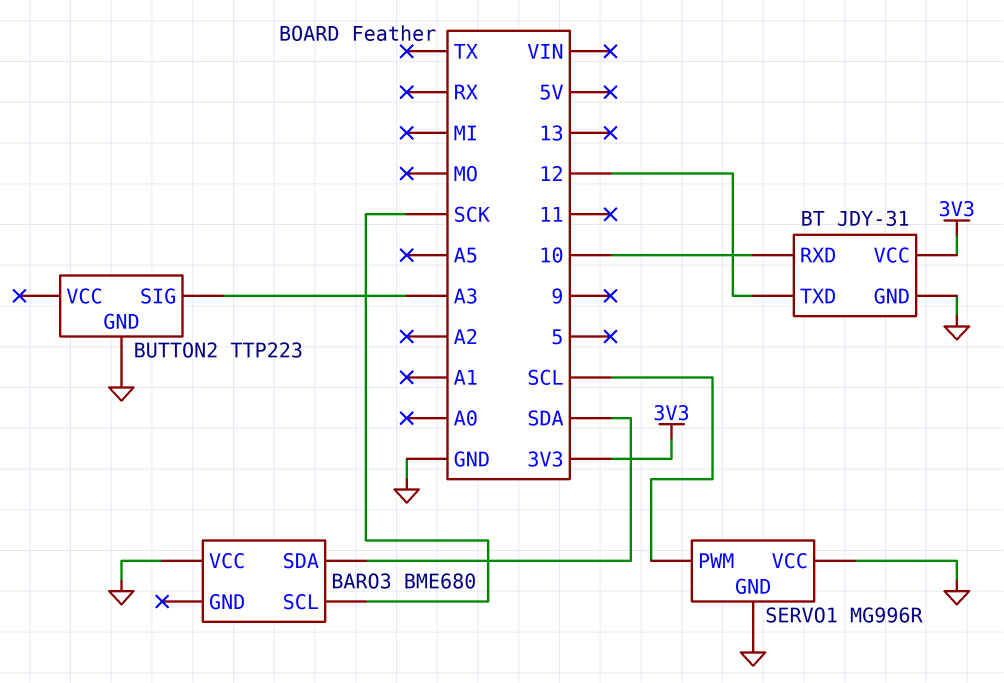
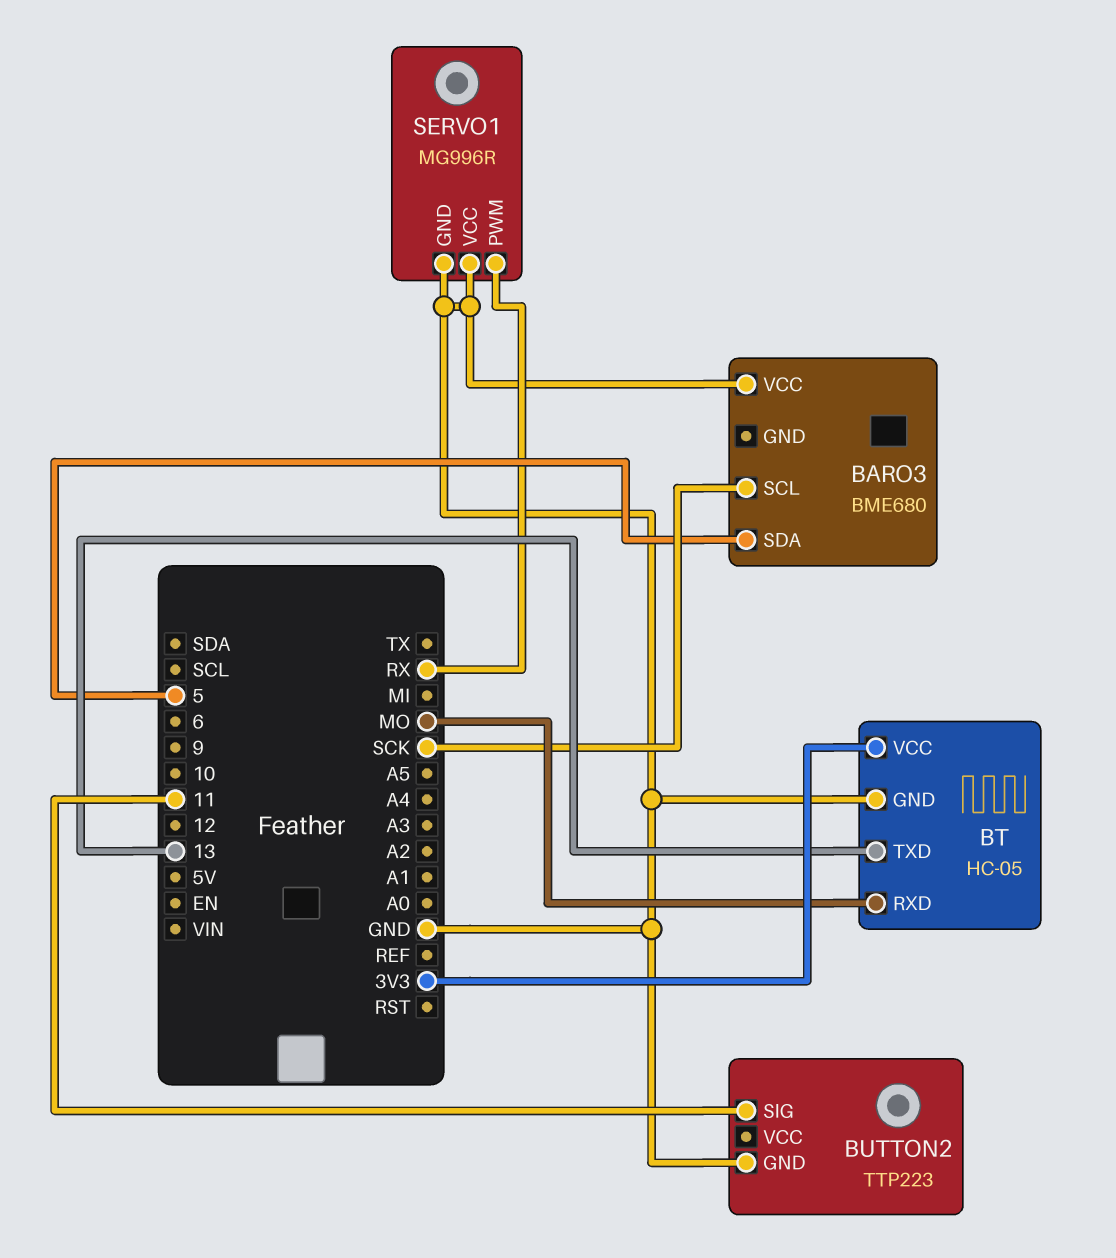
BARO3 pin SDA: SDA -> 5
BT: JDY-31 -> HC-05
BT pin RXD: 10 -> MO
BT pin TXD: 12 -> 13
BUTTON2 pin SIG: A3 -> 11
SERVO1 pin PWM: SCL -> RX

